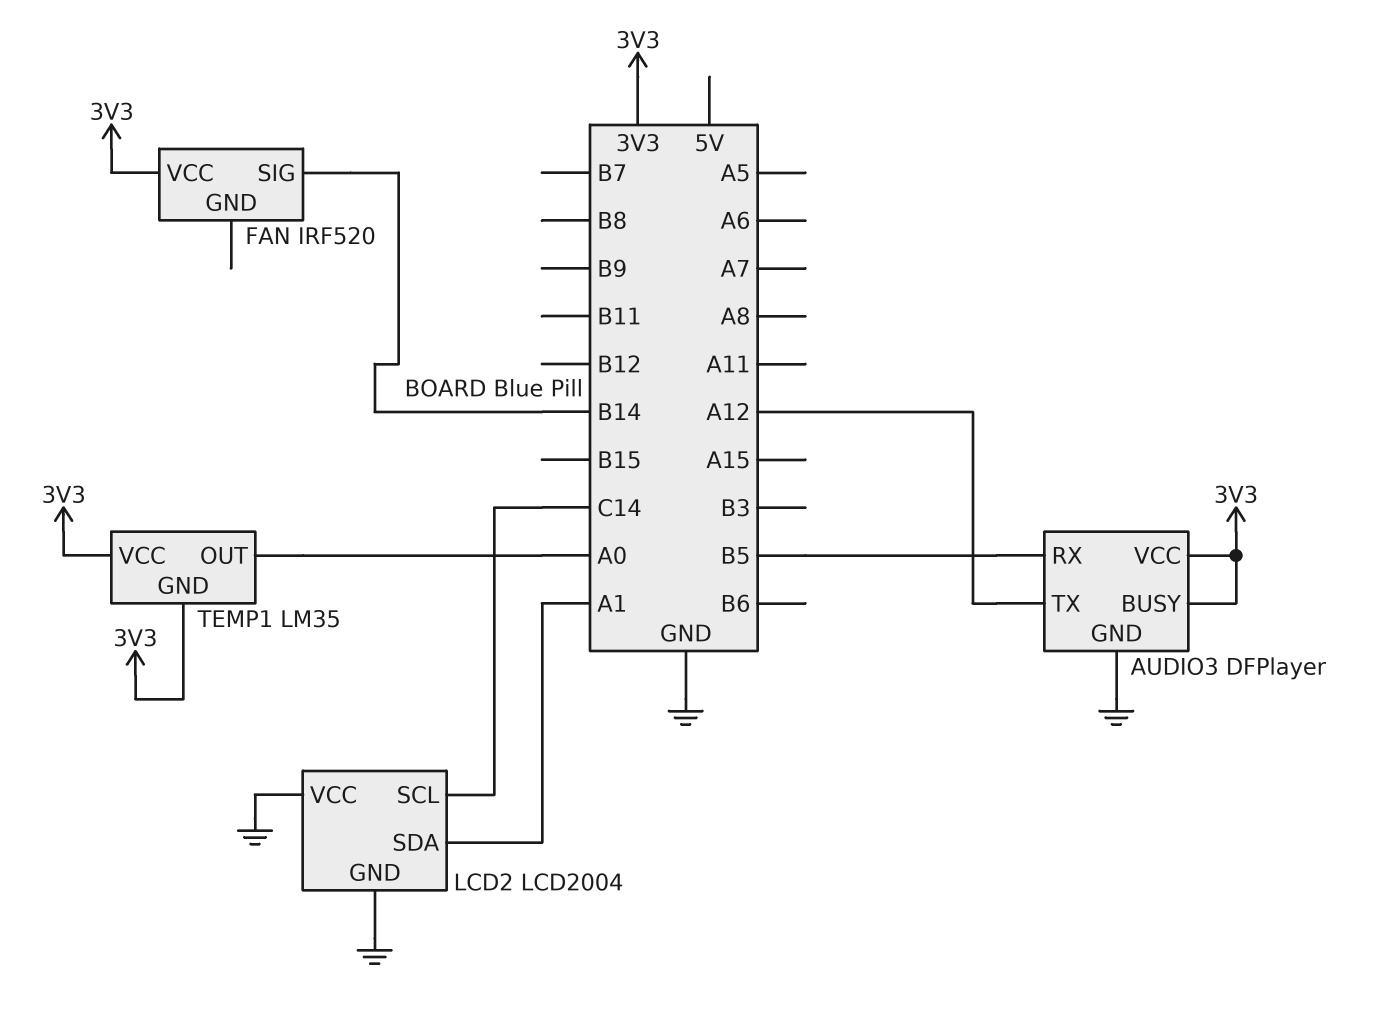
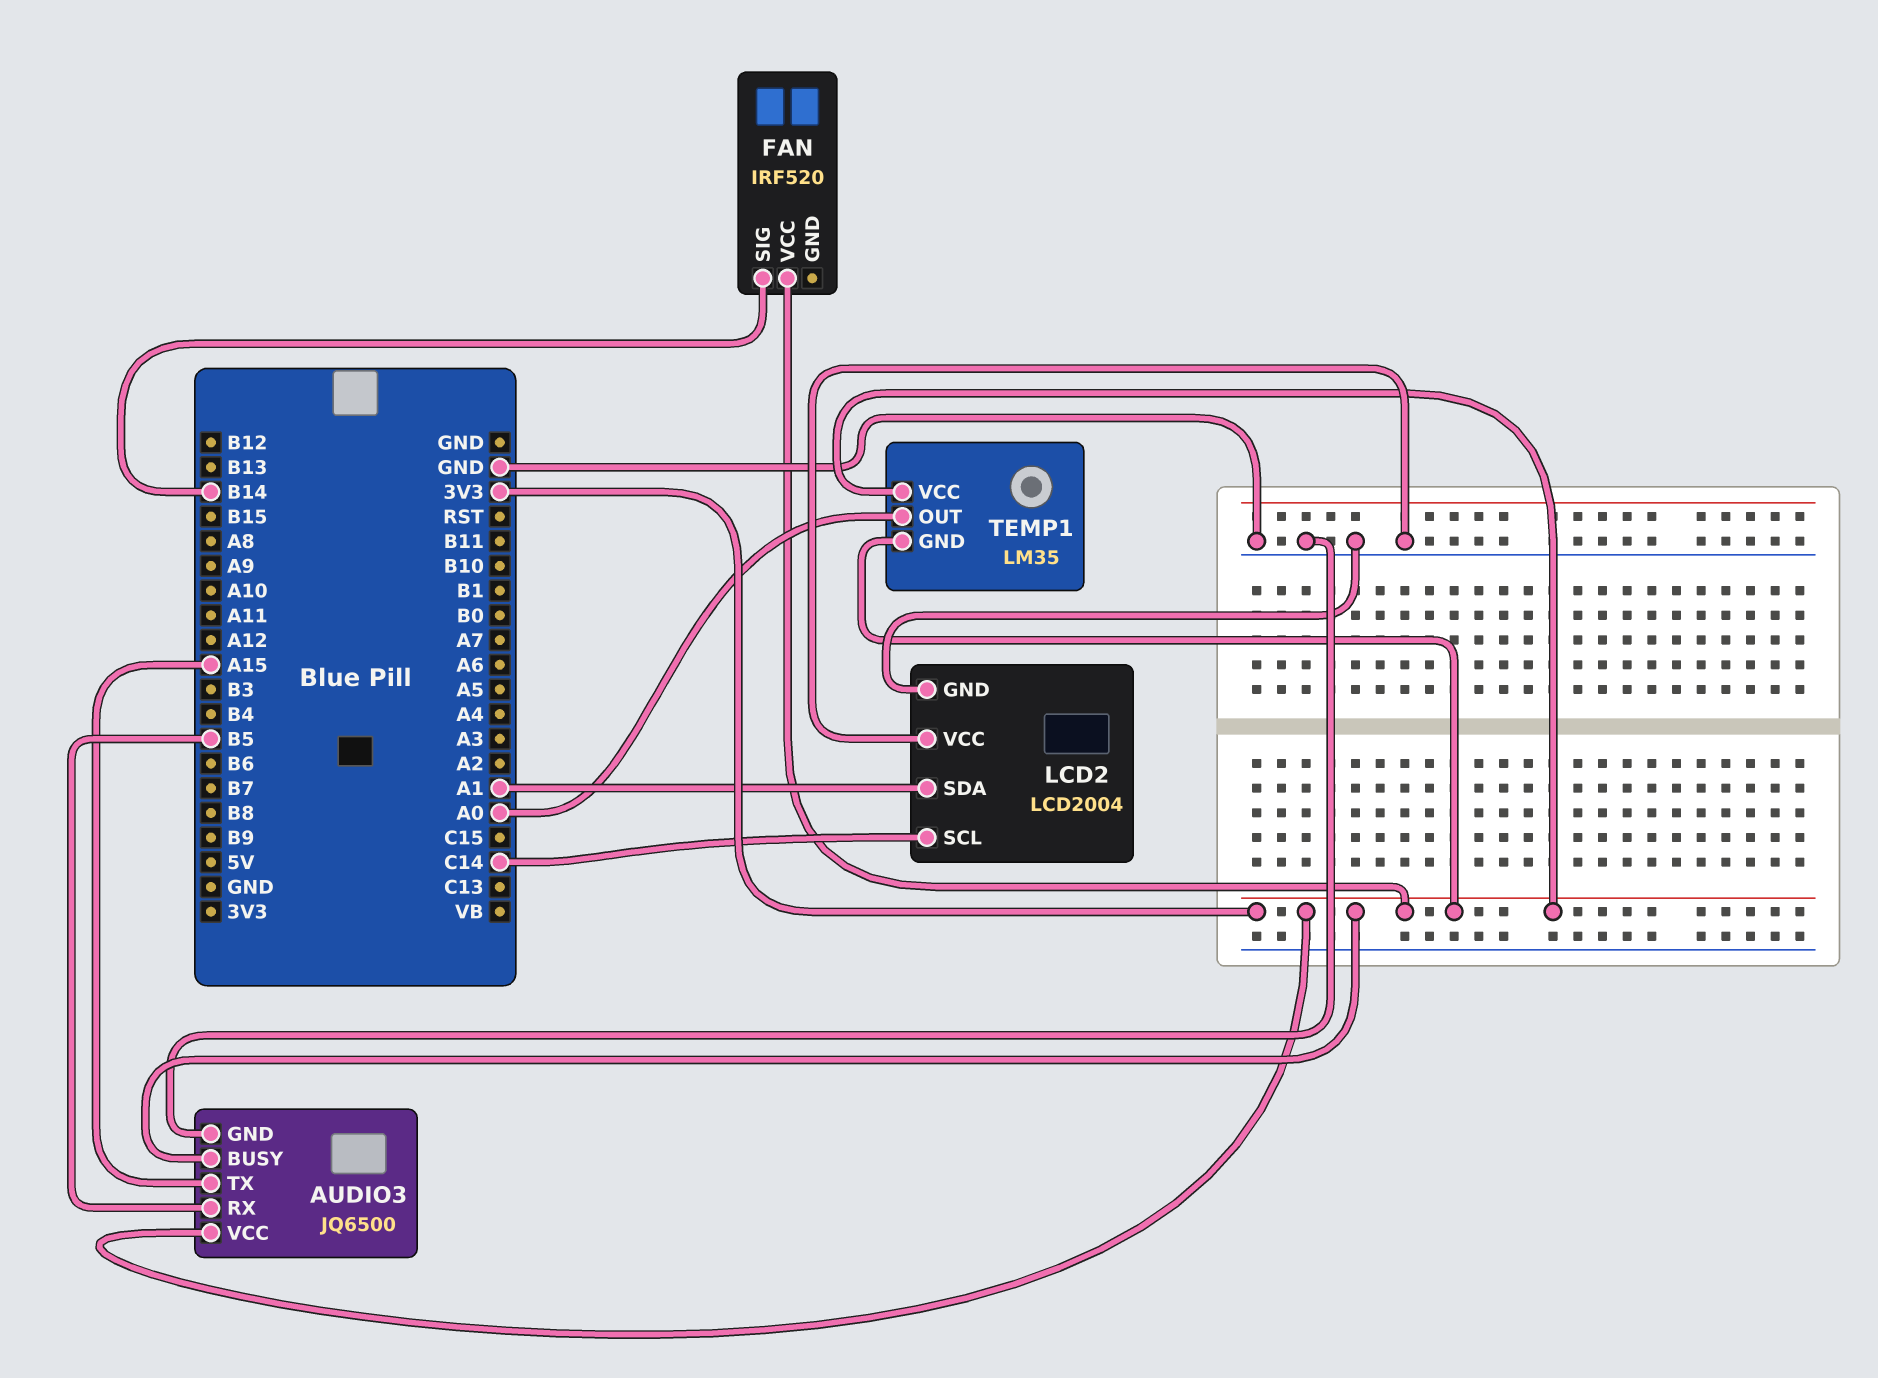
AUDIO3: DFPlayer -> JQ6500
AUDIO3 pin TX: A12 -> A15

